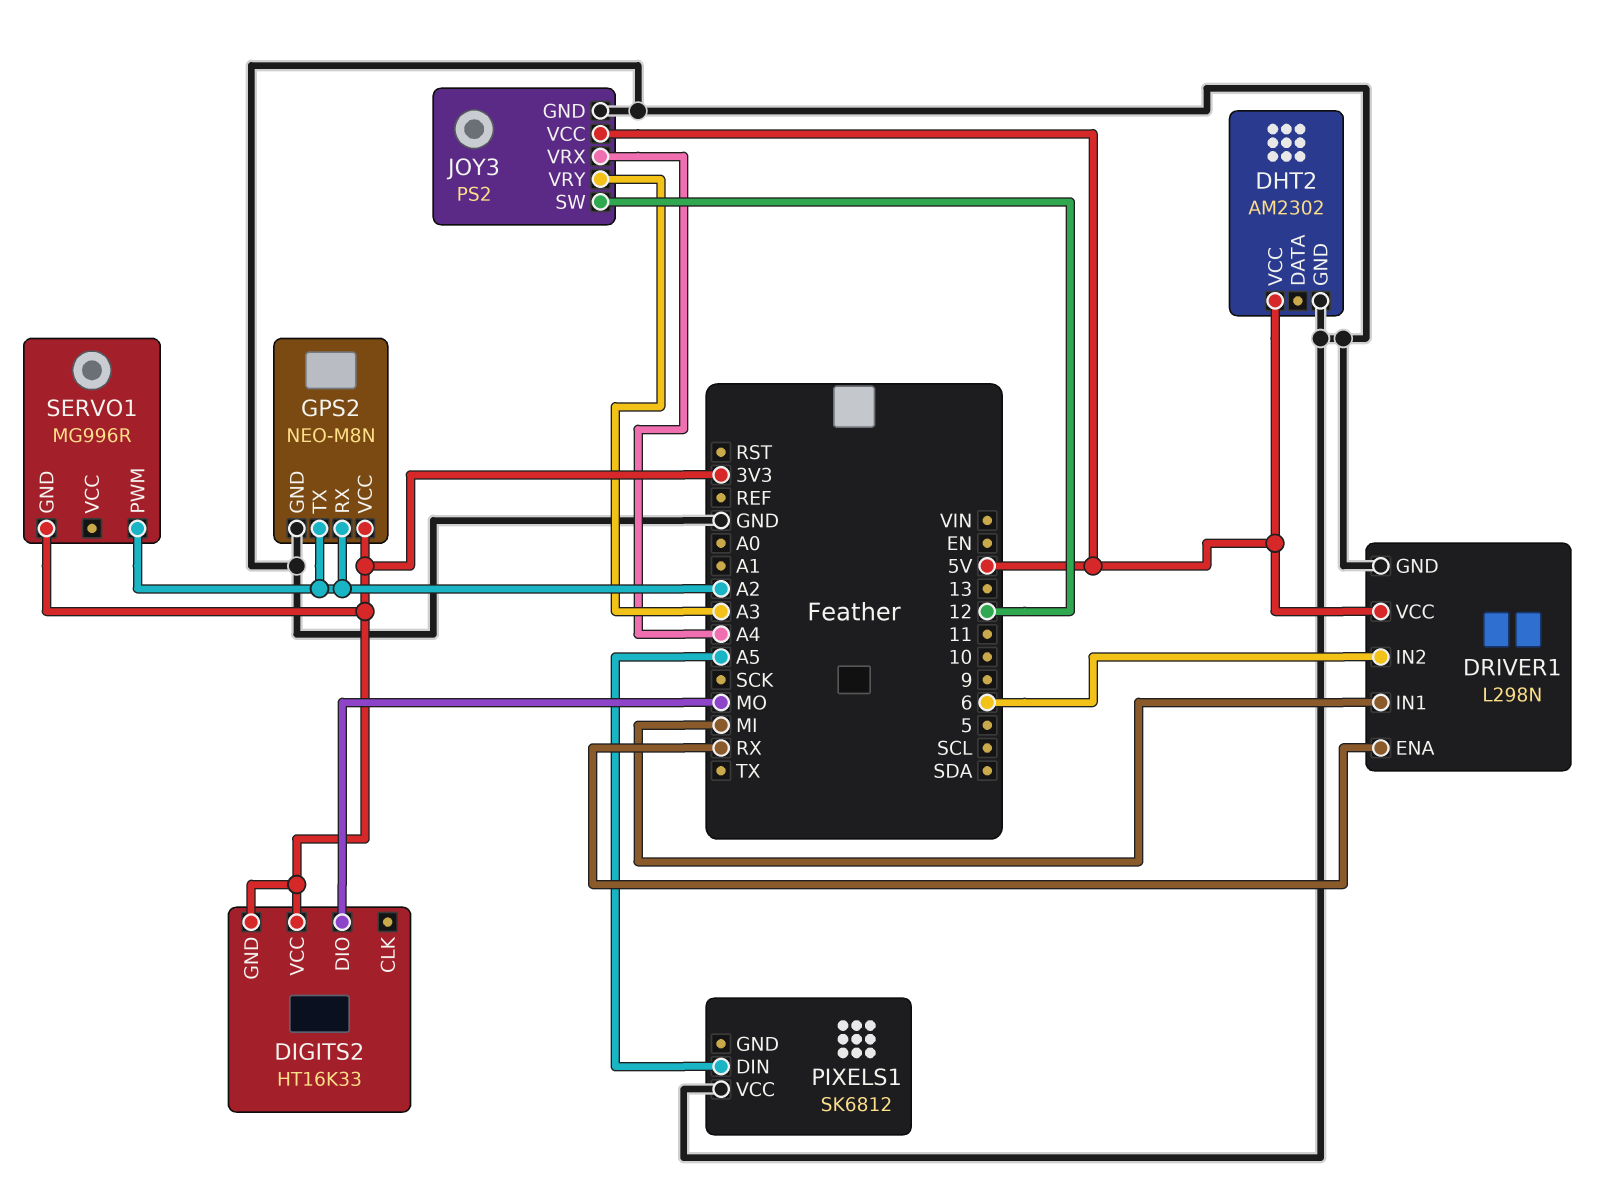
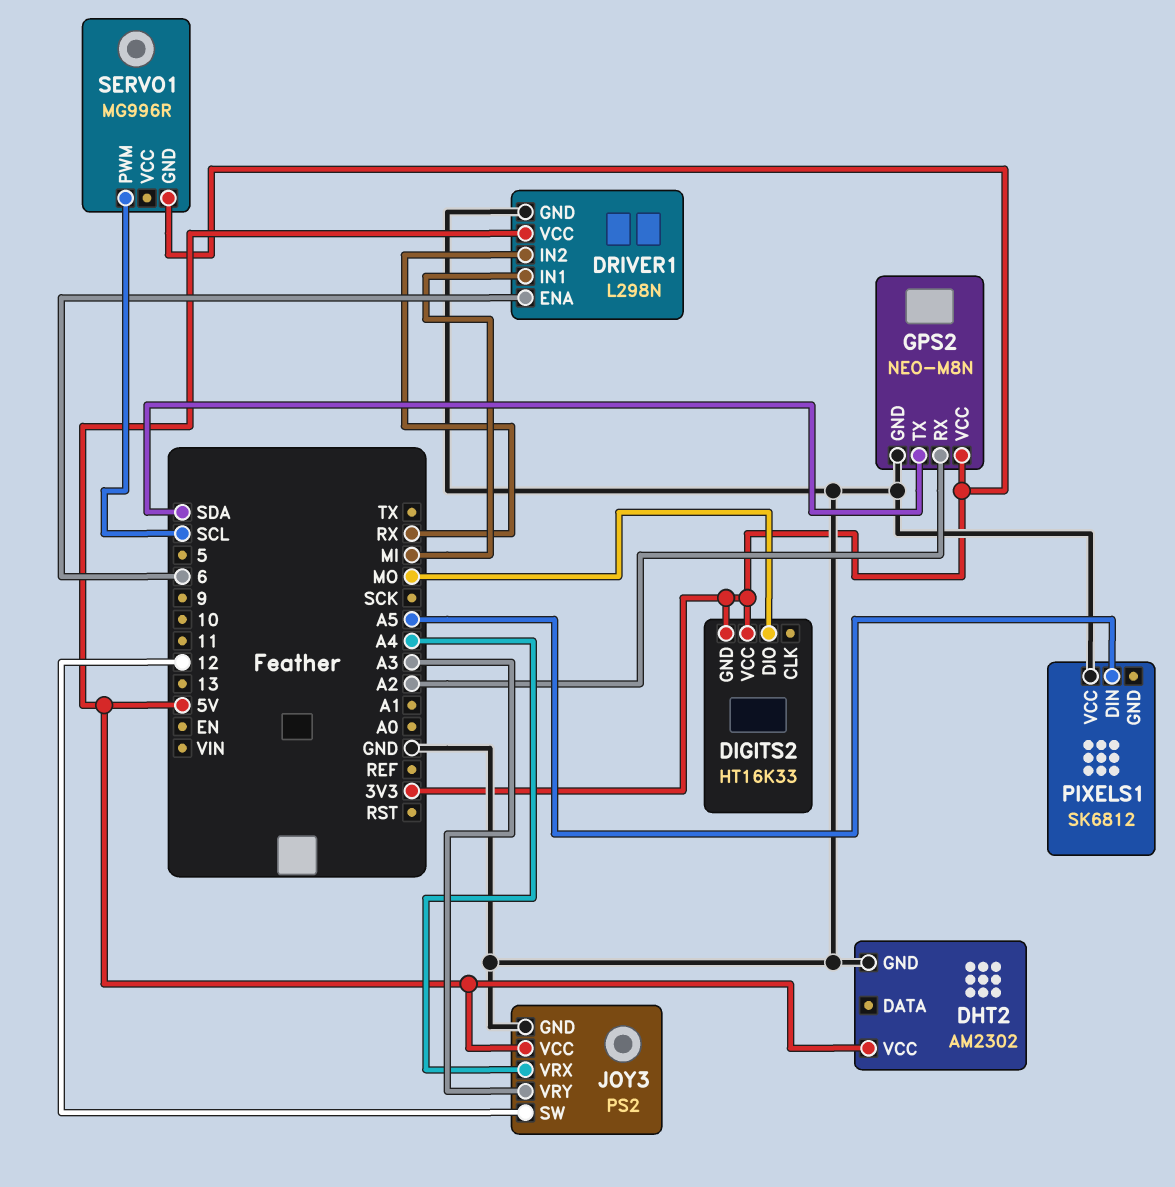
DRIVER1 pin ENA: RX -> 6
DRIVER1 pin IN2: 6 -> RX
GPS2 pin TX: A2 -> SDA
SERVO1 pin PWM: A2 -> SCL

